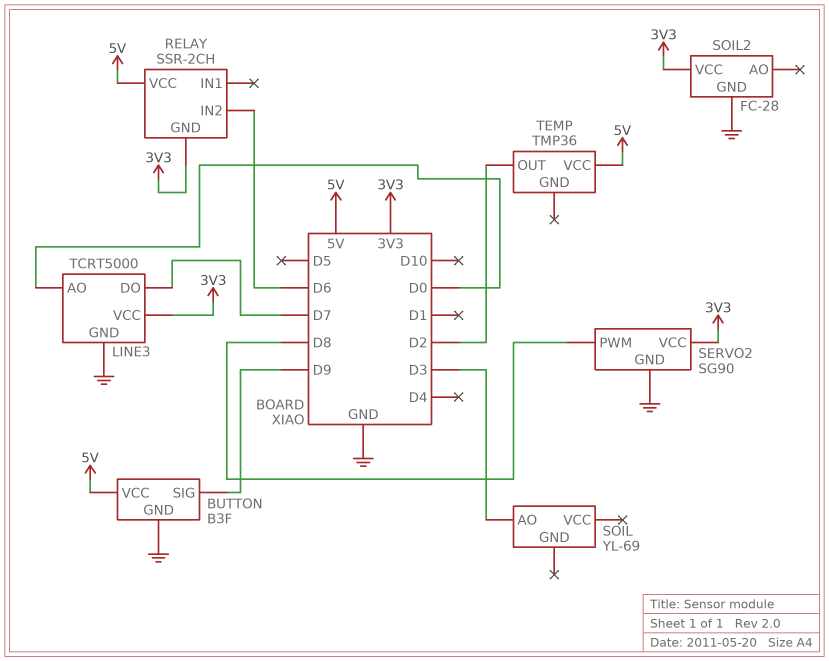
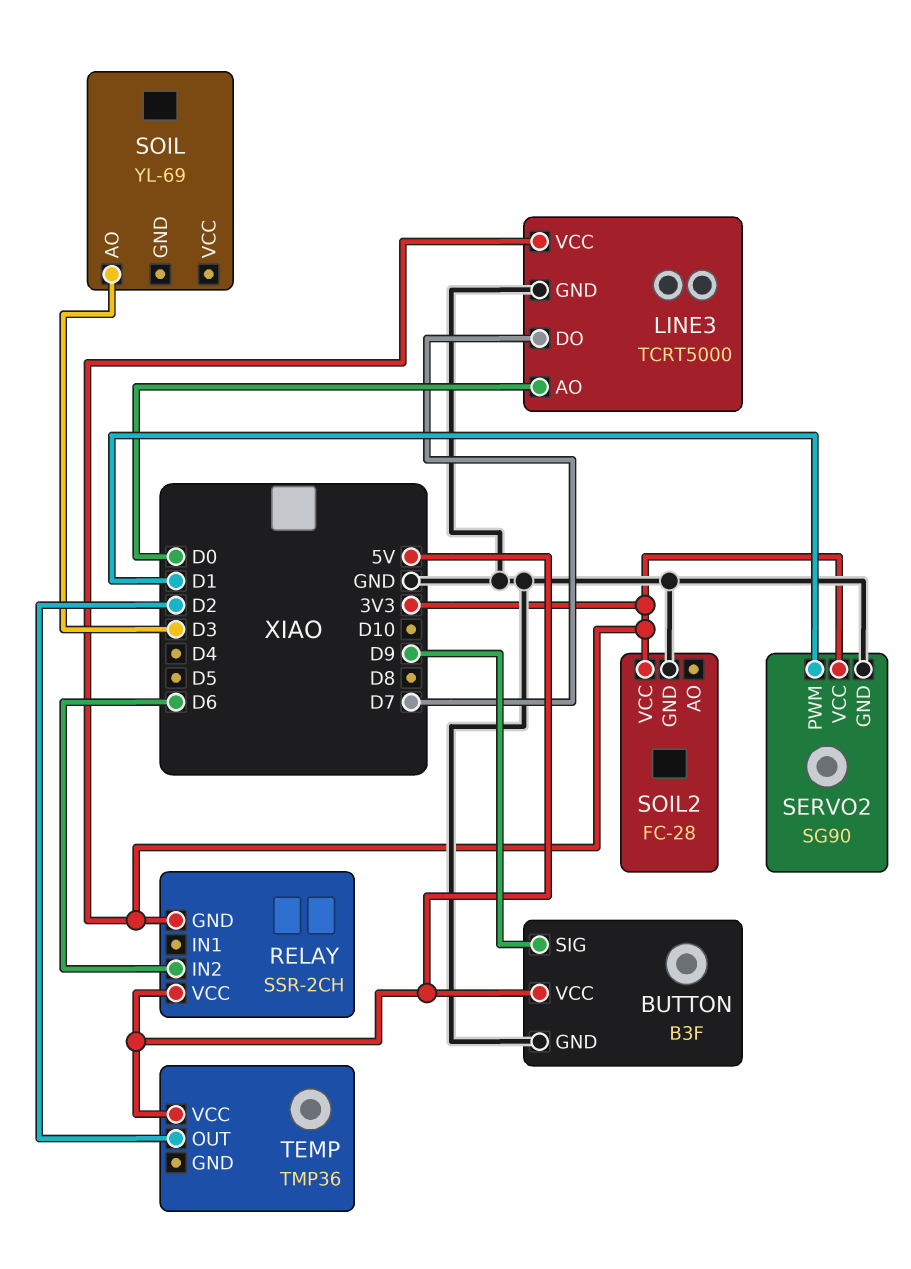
SERVO2 pin PWM: D8 -> D1

